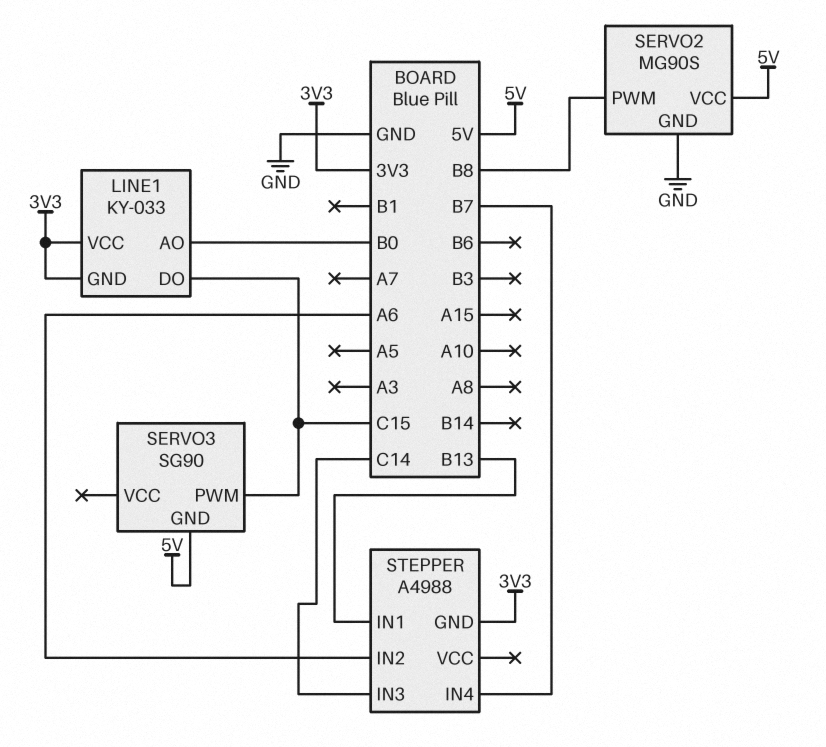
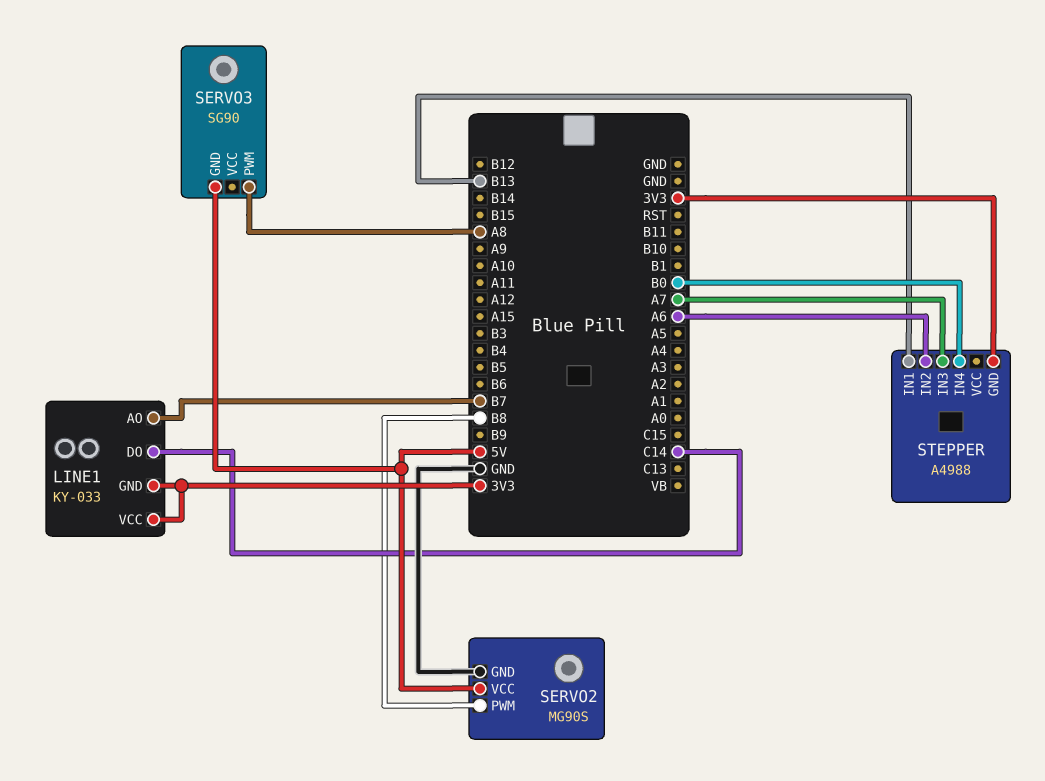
LINE1 pin AO: B0 -> B7
LINE1 pin DO: C15 -> C14
SERVO3 pin PWM: C15 -> A8
STEPPER pin IN3: C14 -> A7
STEPPER pin IN4: B7 -> B0

